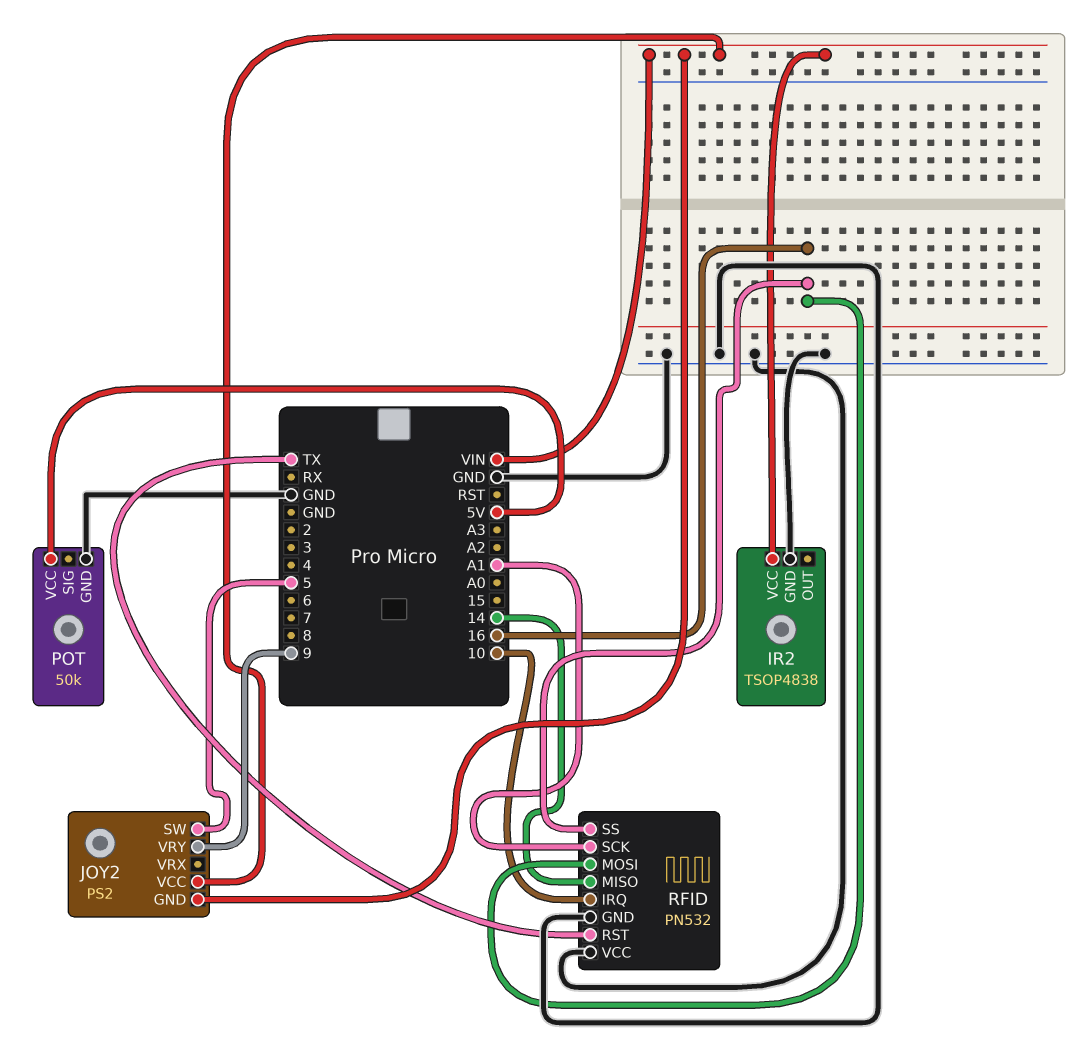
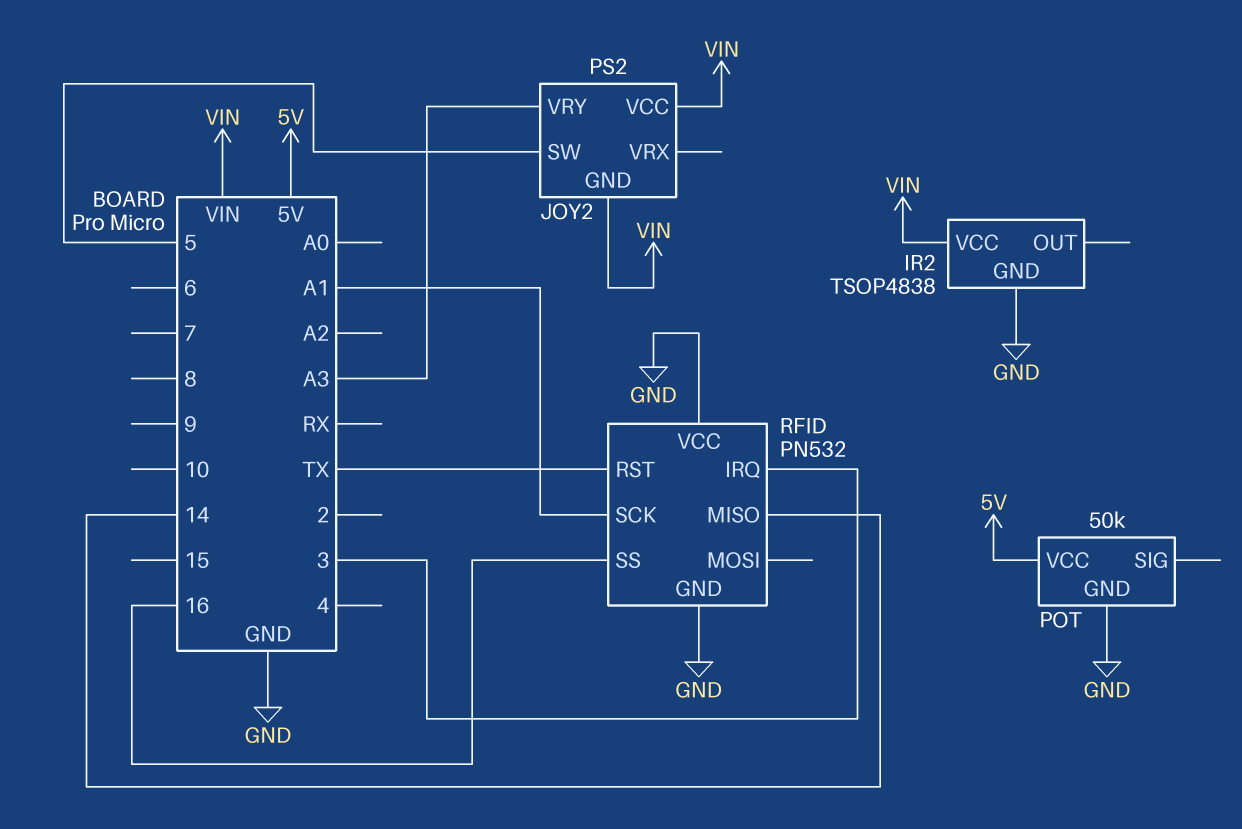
JOY2 pin VRY: 9 -> A3
RFID pin IRQ: 10 -> 3
RFID pin MOSI: 16 -> none

